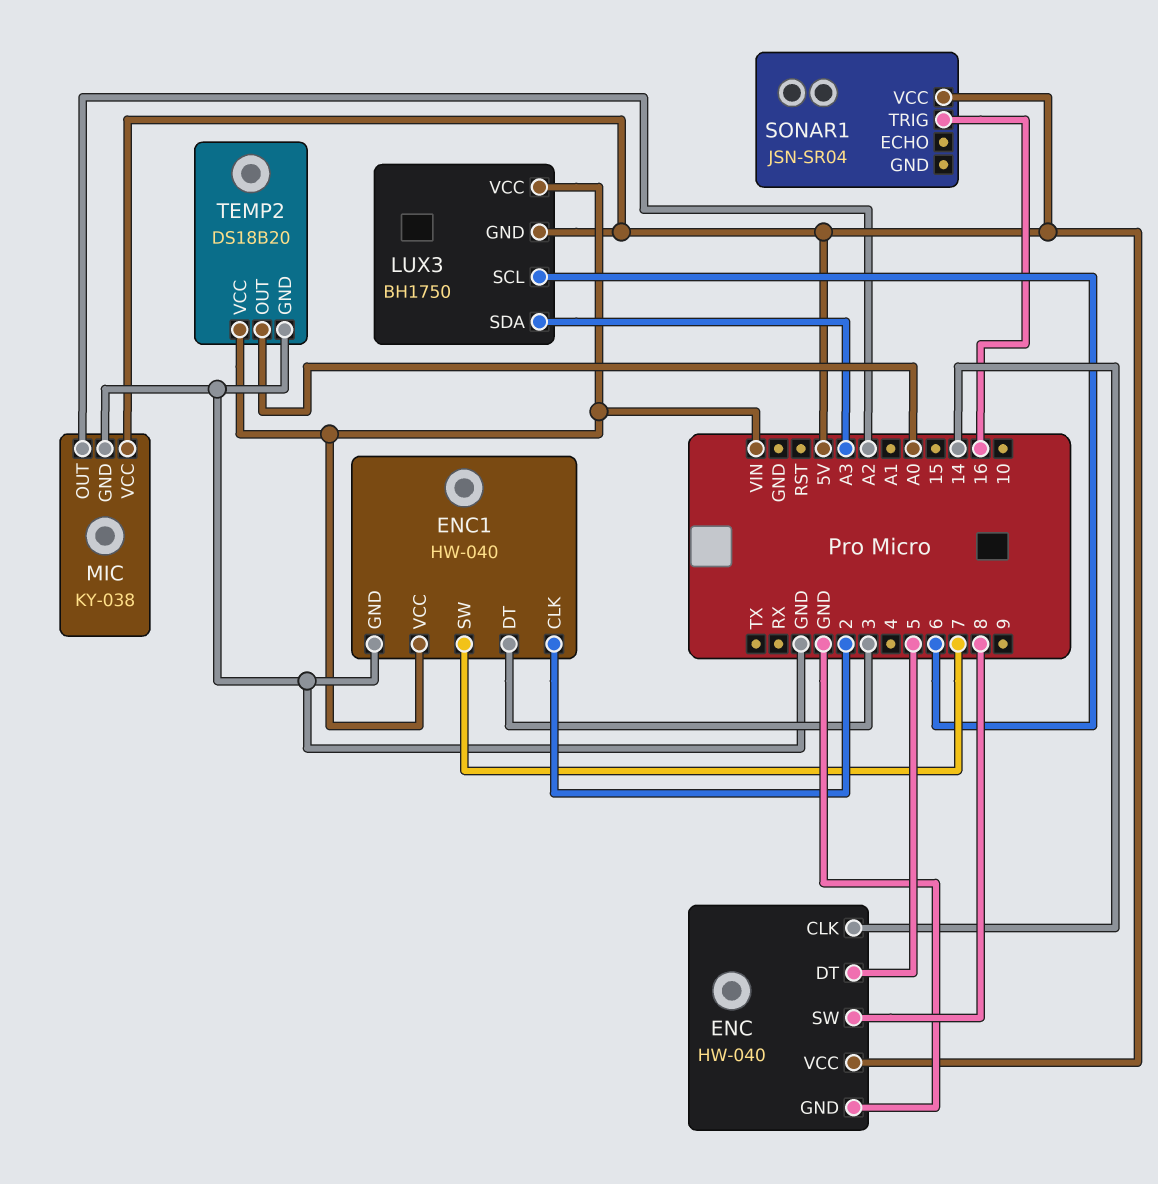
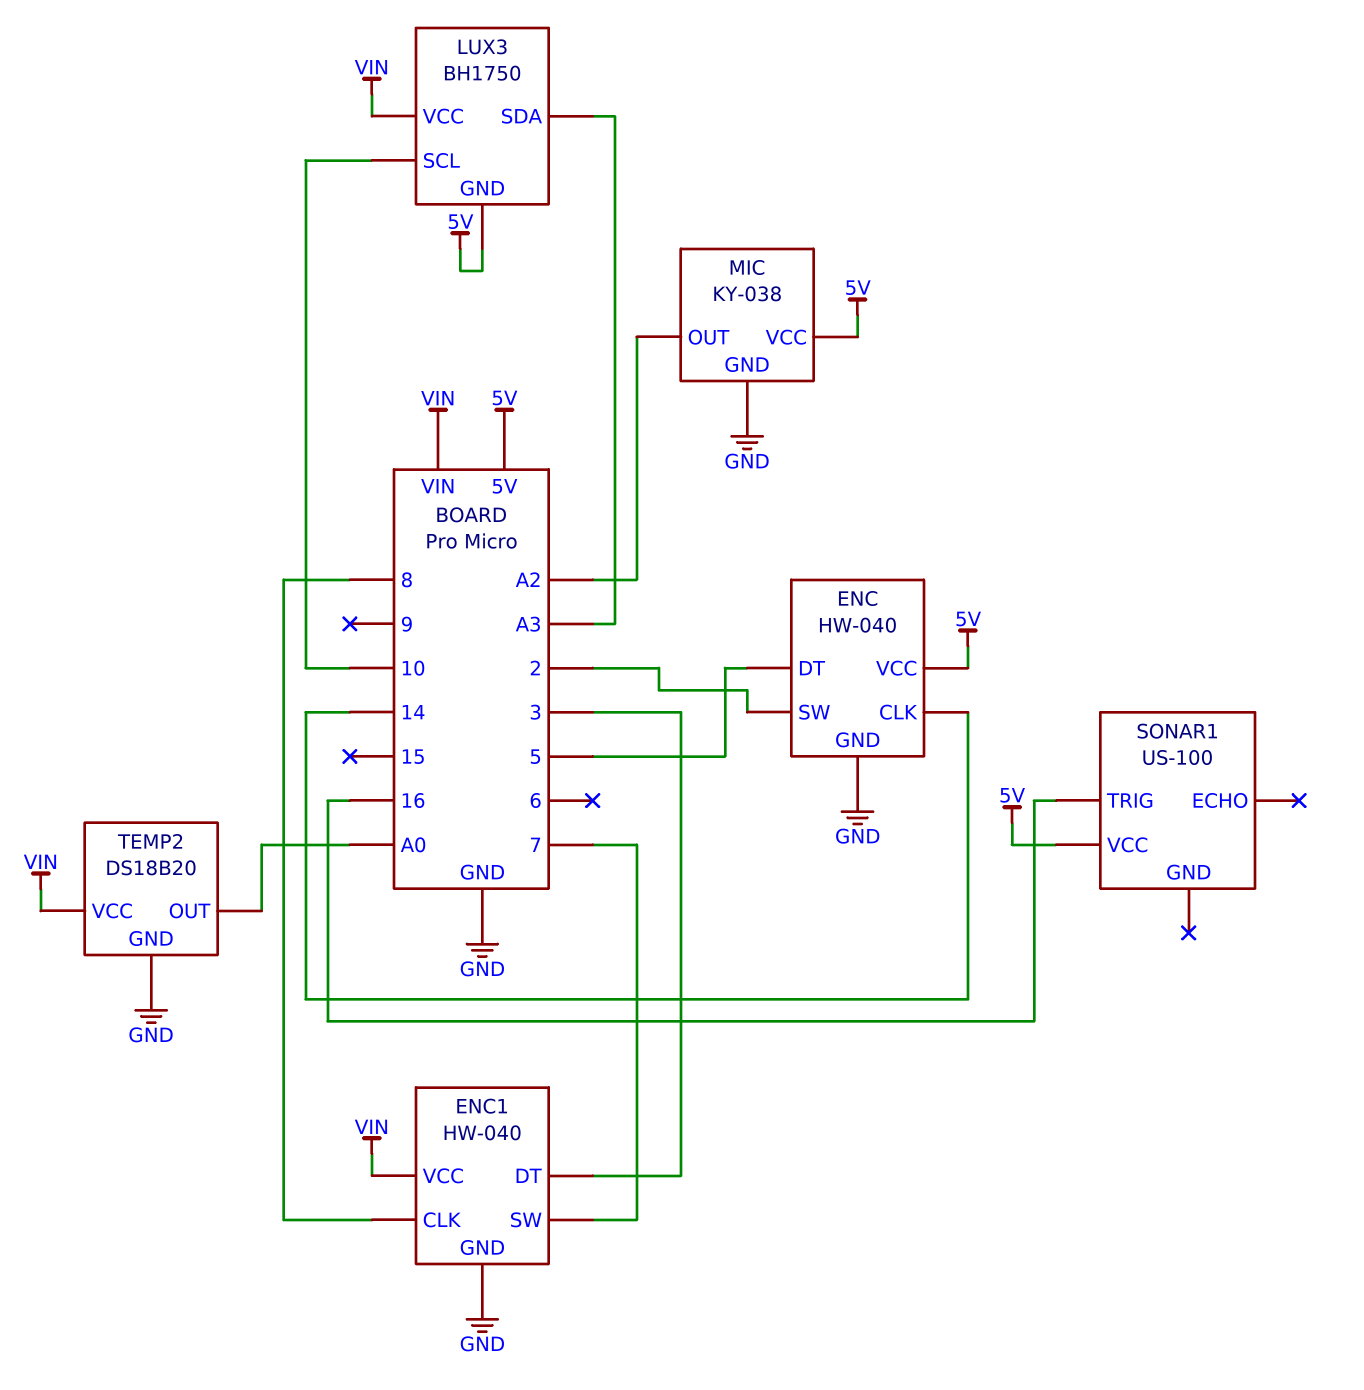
ENC pin SW: 8 -> 2
ENC1 pin CLK: 2 -> 8
LUX3 pin SCL: 6 -> 10
SONAR1: JSN-SR04 -> US-100

